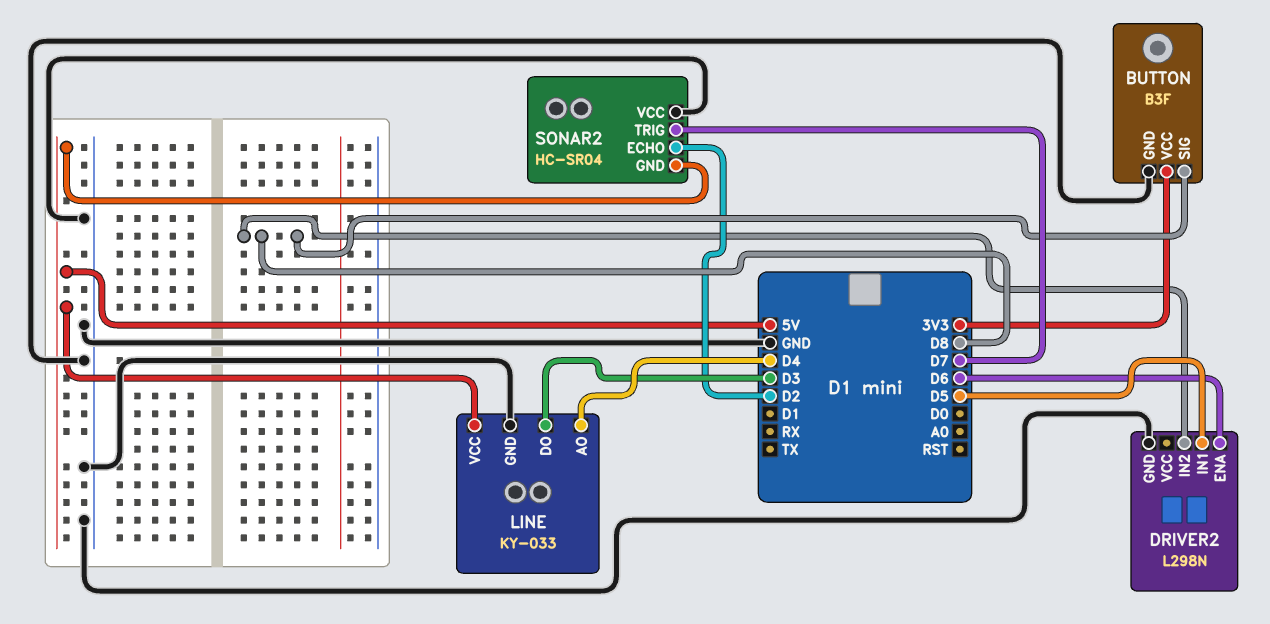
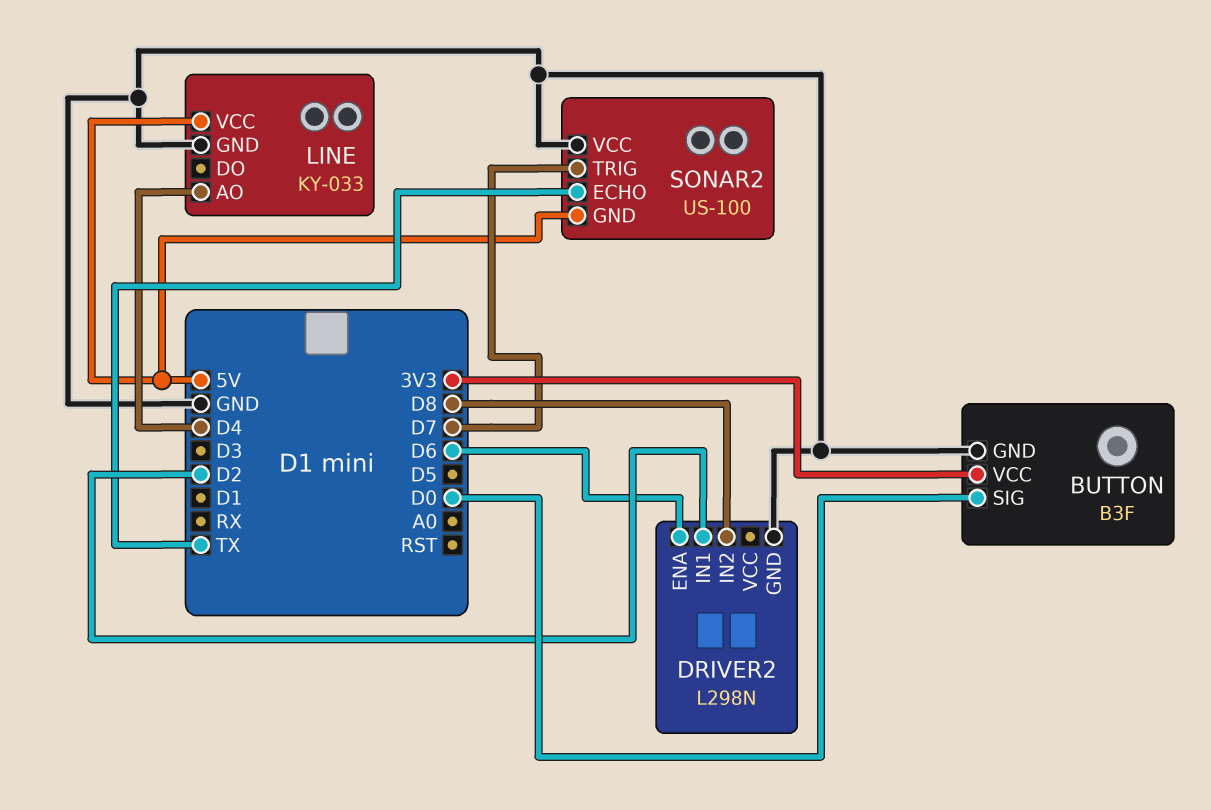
BUTTON pin SIG: D8 -> D0
DRIVER2 pin IN1: D5 -> D2
LINE pin DO: D3 -> none
SONAR2: HC-SR04 -> US-100
SONAR2 pin ECHO: D2 -> TX

